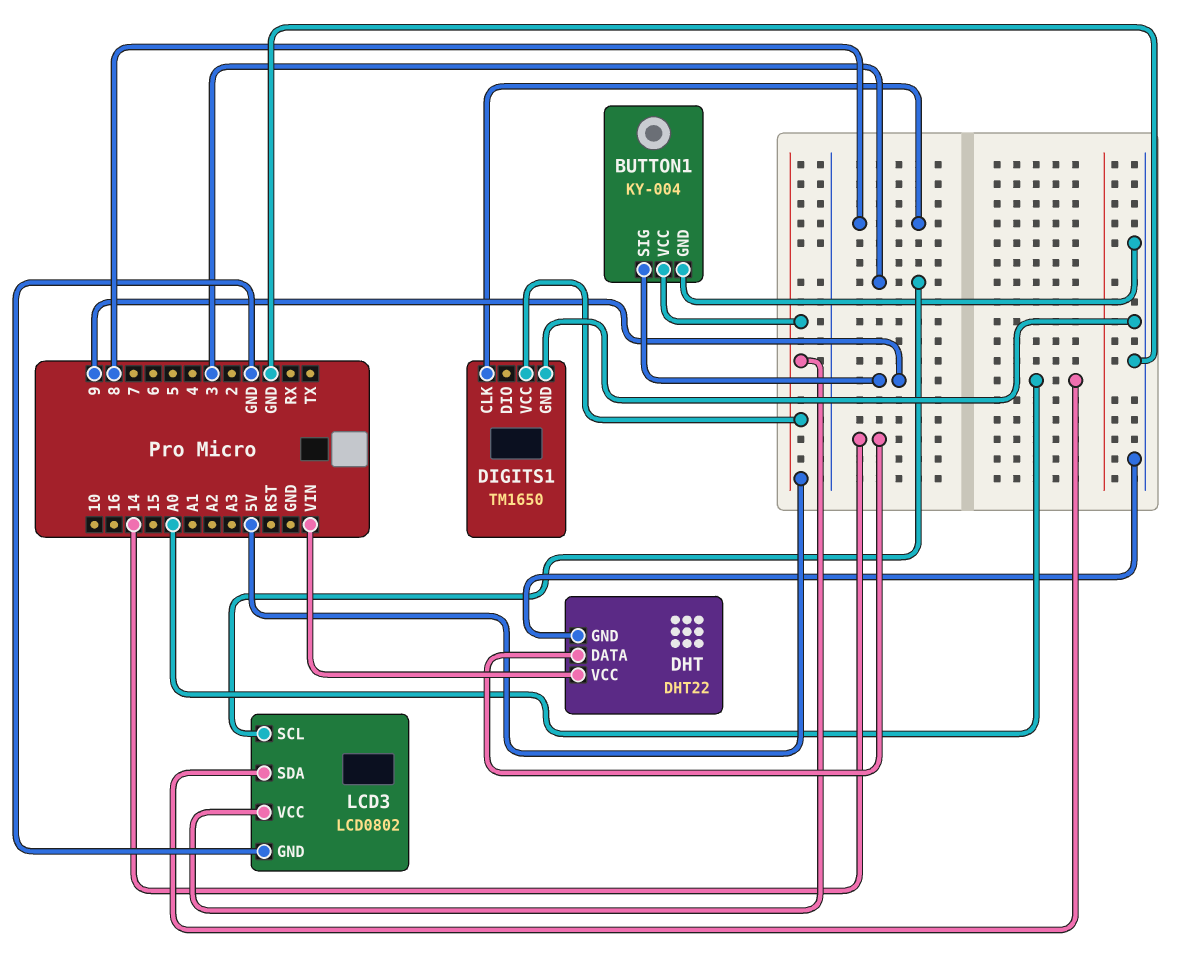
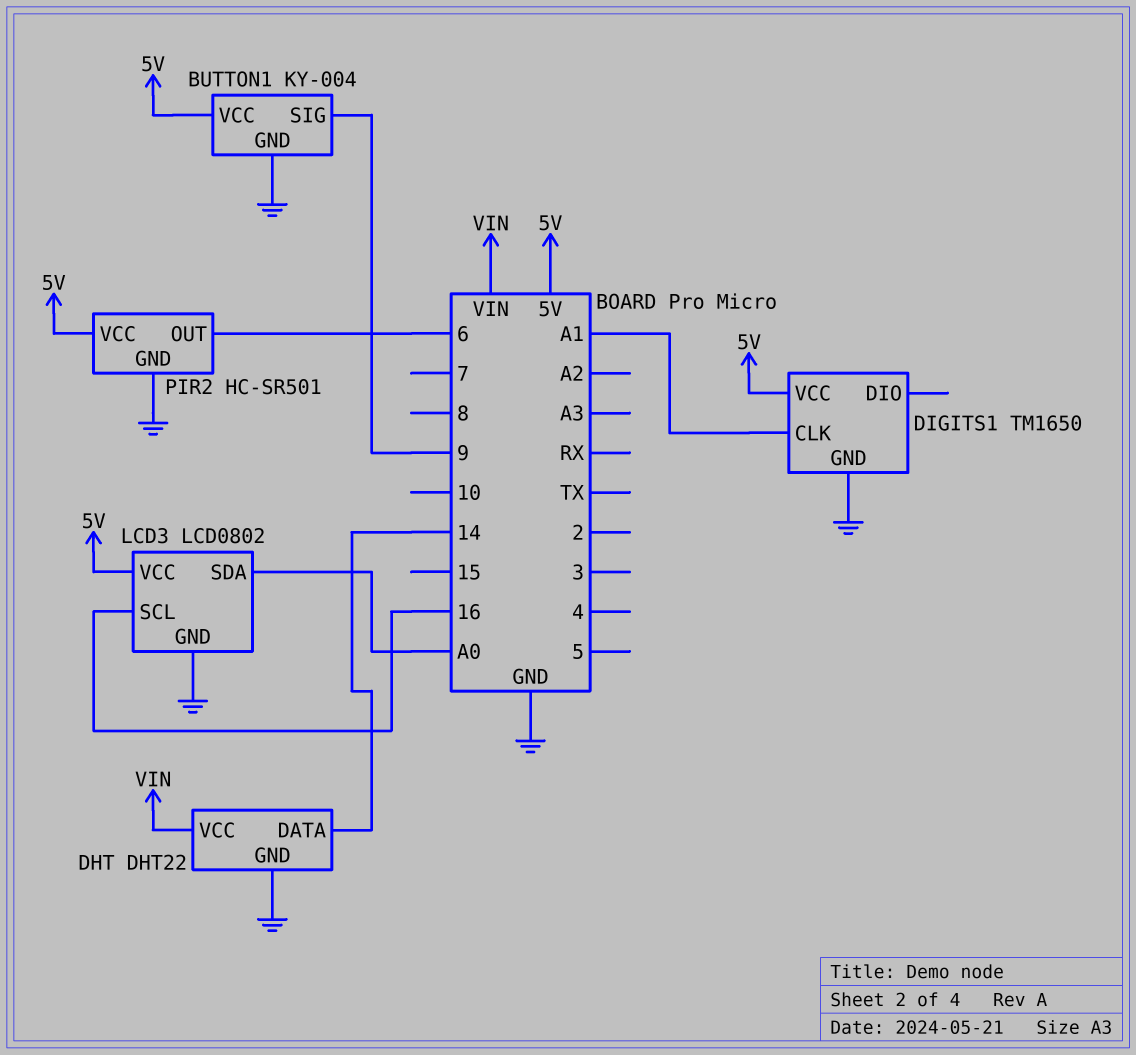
DIGITS1 pin CLK: 8 -> A1
LCD3 pin SCL: 3 -> 16
PIR2: none -> HC-SR501
PIR2 pin GND: none -> GND
PIR2 pin OUT: none -> 6
PIR2 pin VCC: none -> 5V

